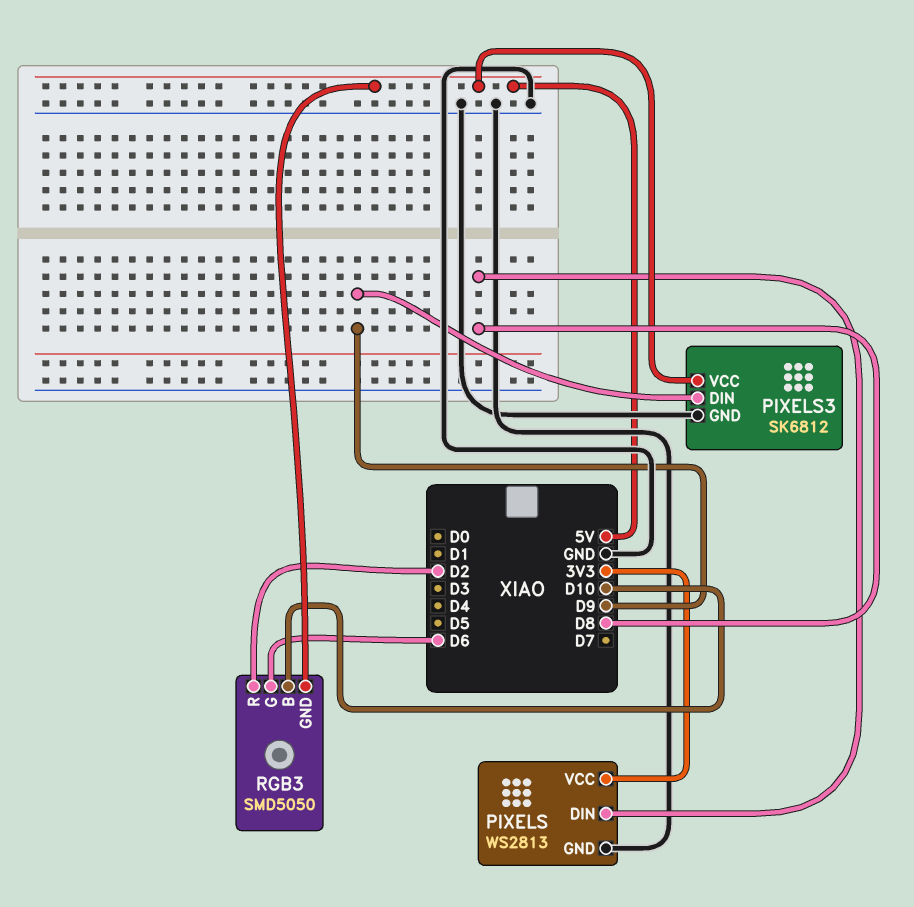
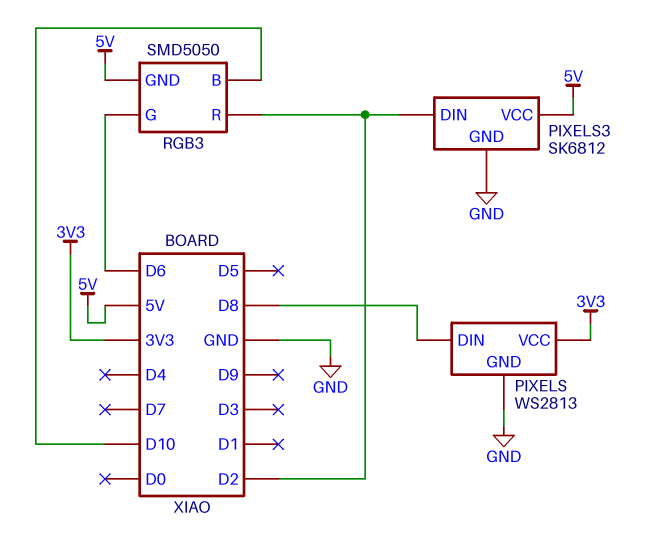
PIXELS3 pin DIN: D9 -> D2

